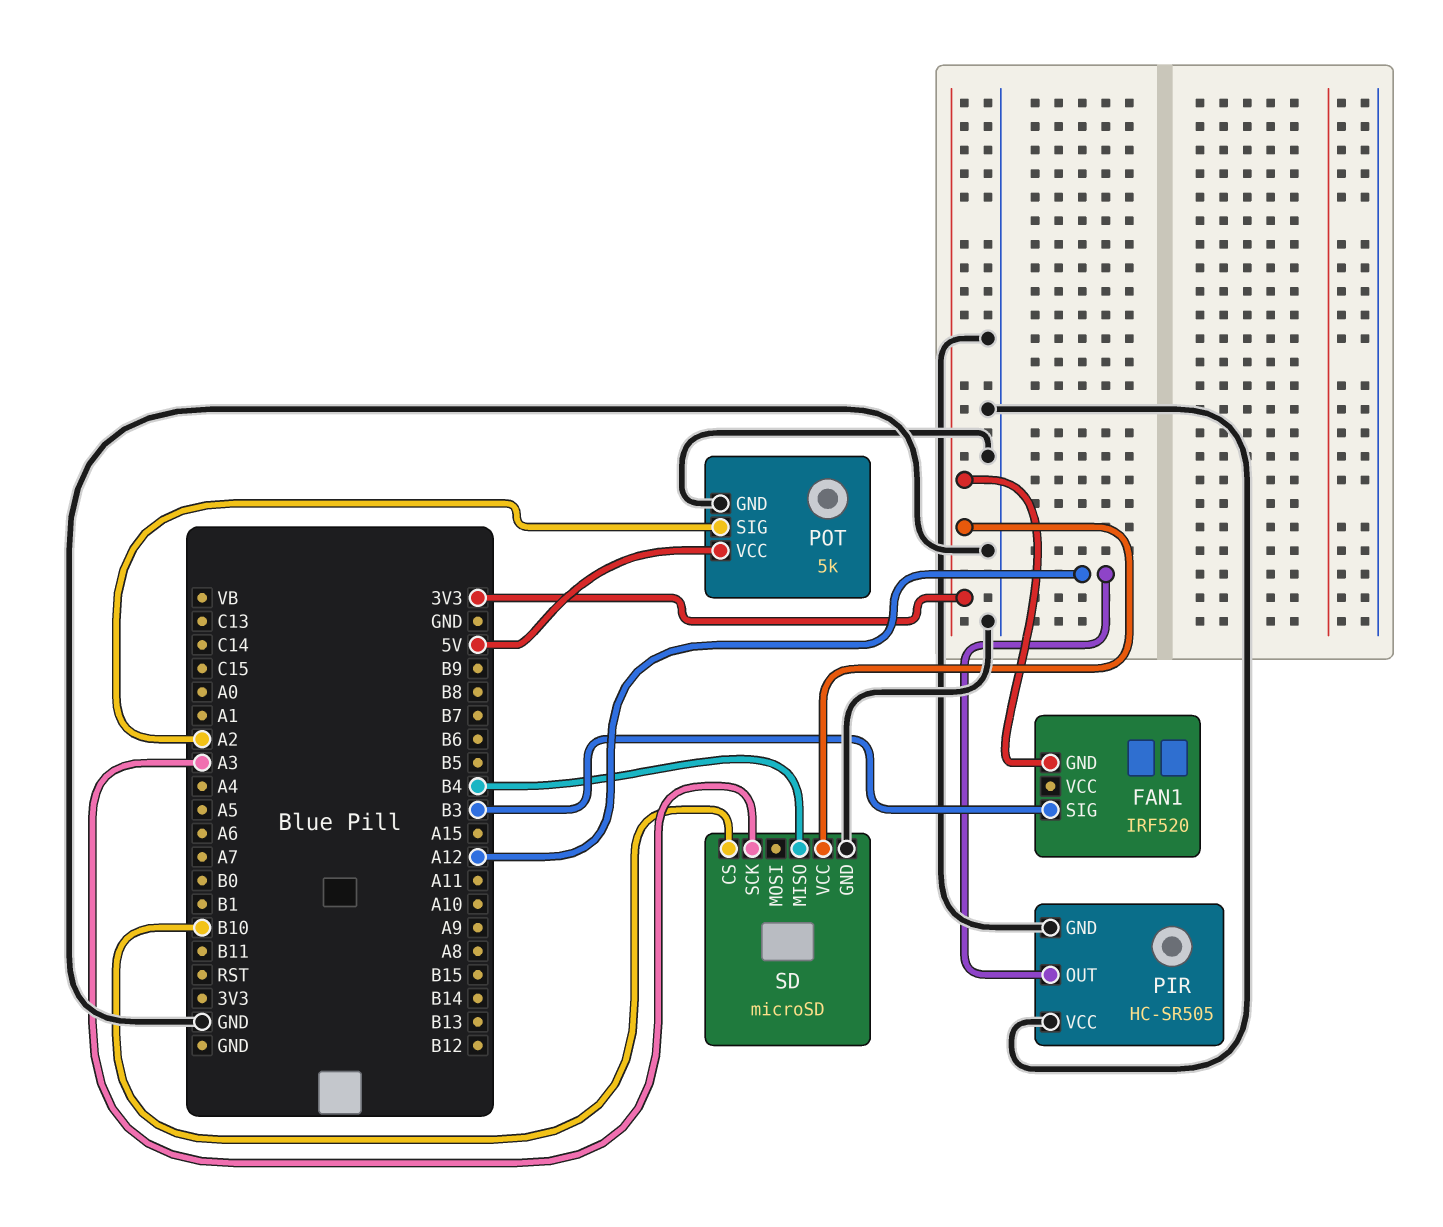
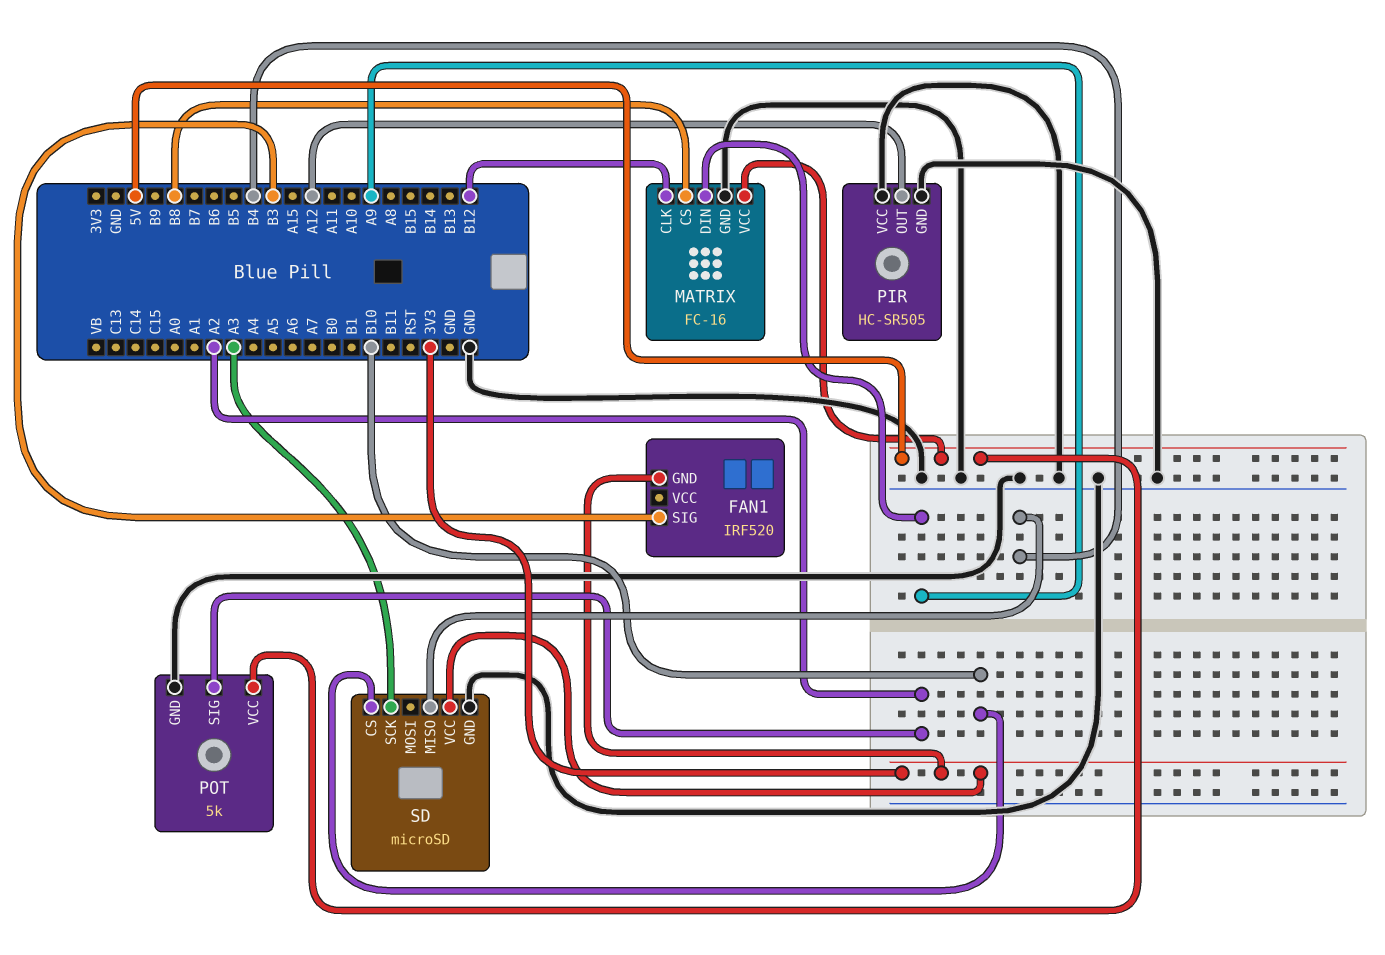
MATRIX: none -> FC-16
MATRIX pin CLK: none -> B12
MATRIX pin CS: none -> B8
MATRIX pin DIN: none -> A9
MATRIX pin GND: none -> GND
MATRIX pin VCC: none -> 5V

